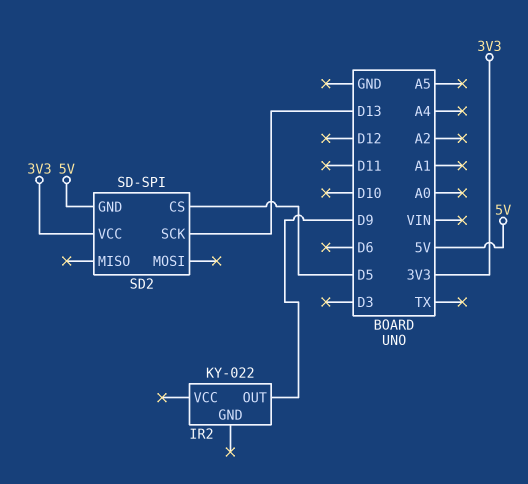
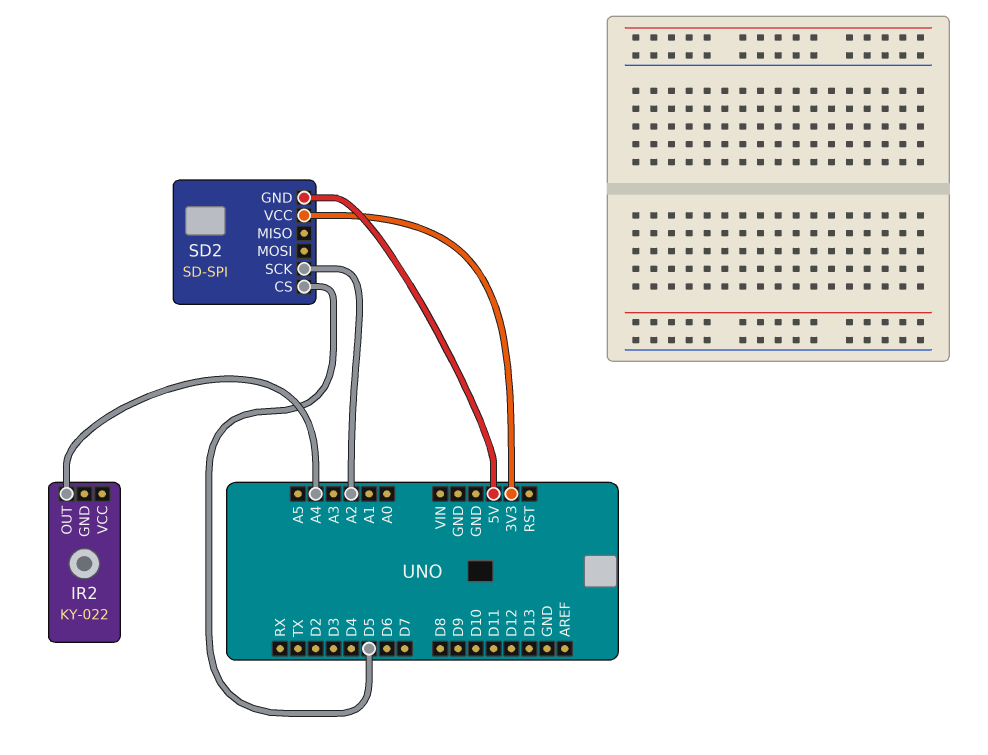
IR2 pin OUT: D9 -> A4
SD2 pin SCK: D13 -> A2

